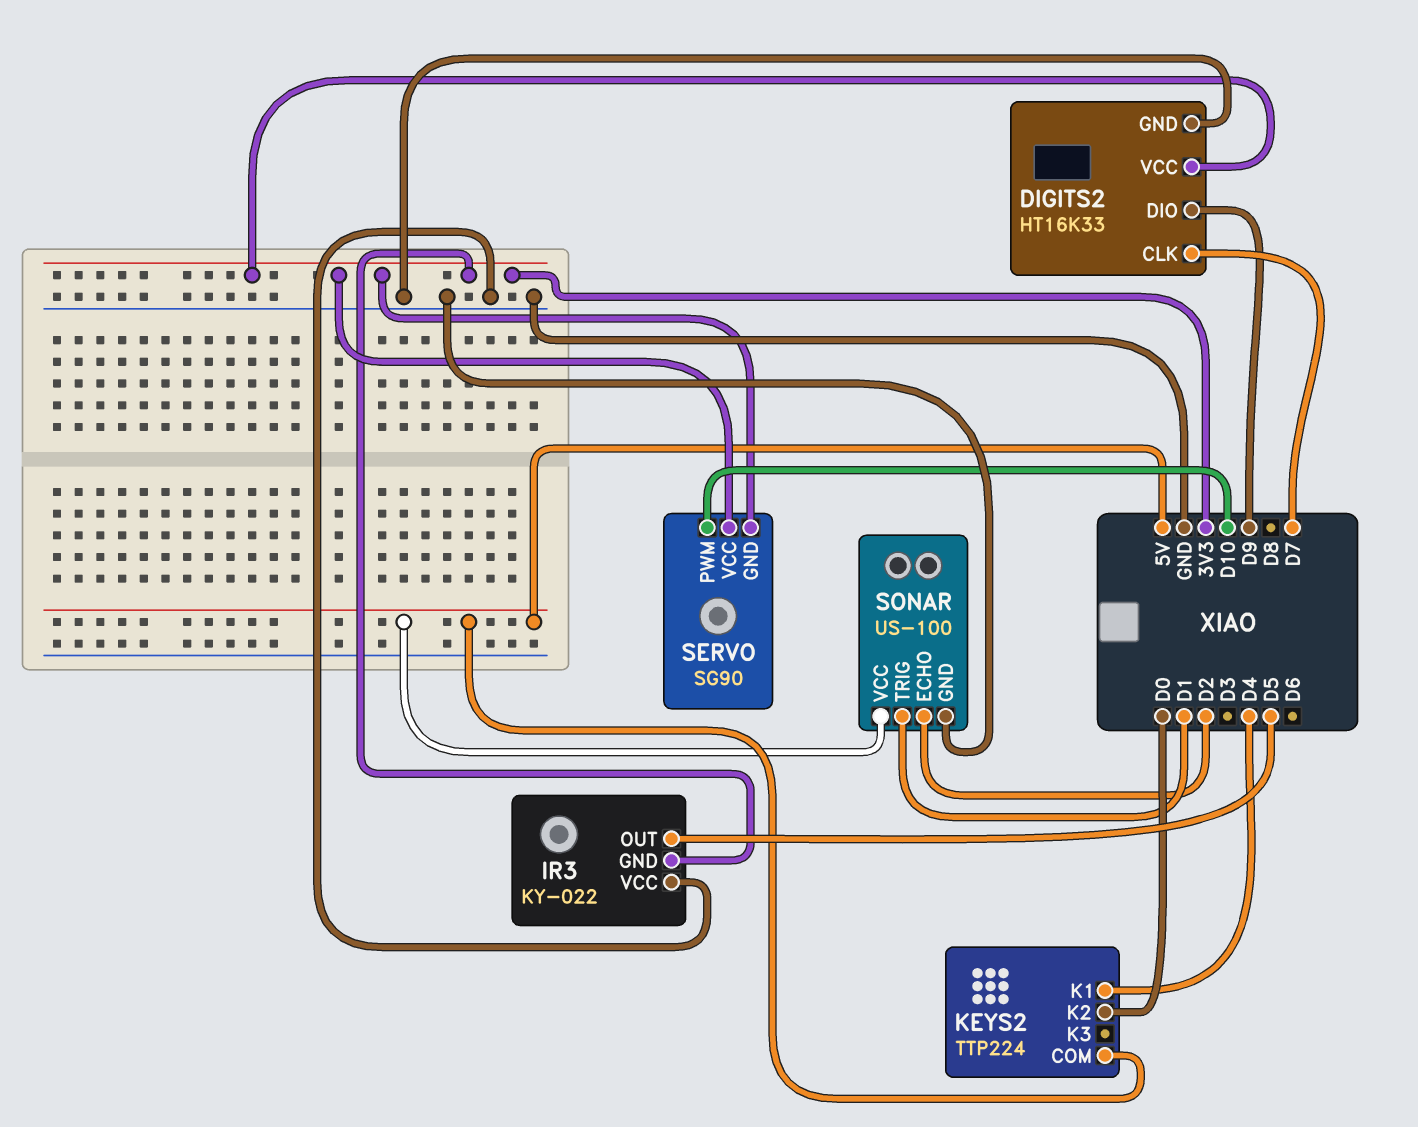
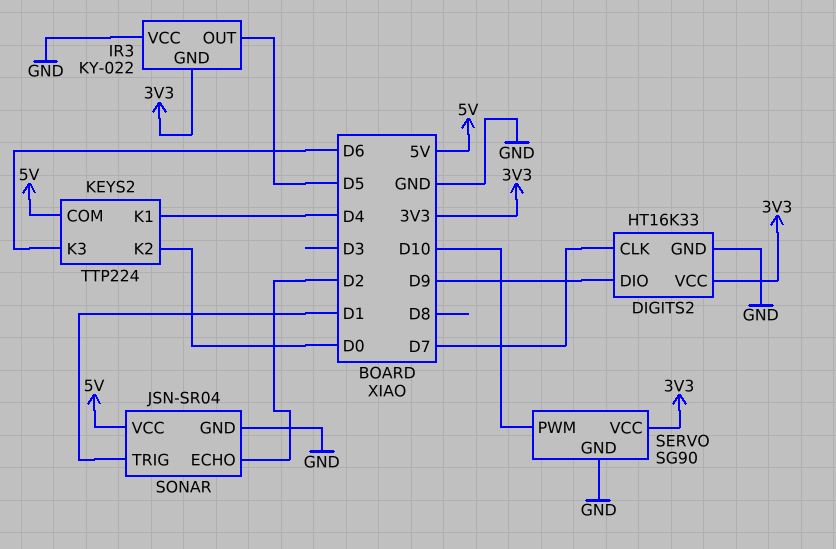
KEYS2 pin K3: none -> D6
SERVO pin GND: 3V3 -> GND
SONAR: US-100 -> JSN-SR04

